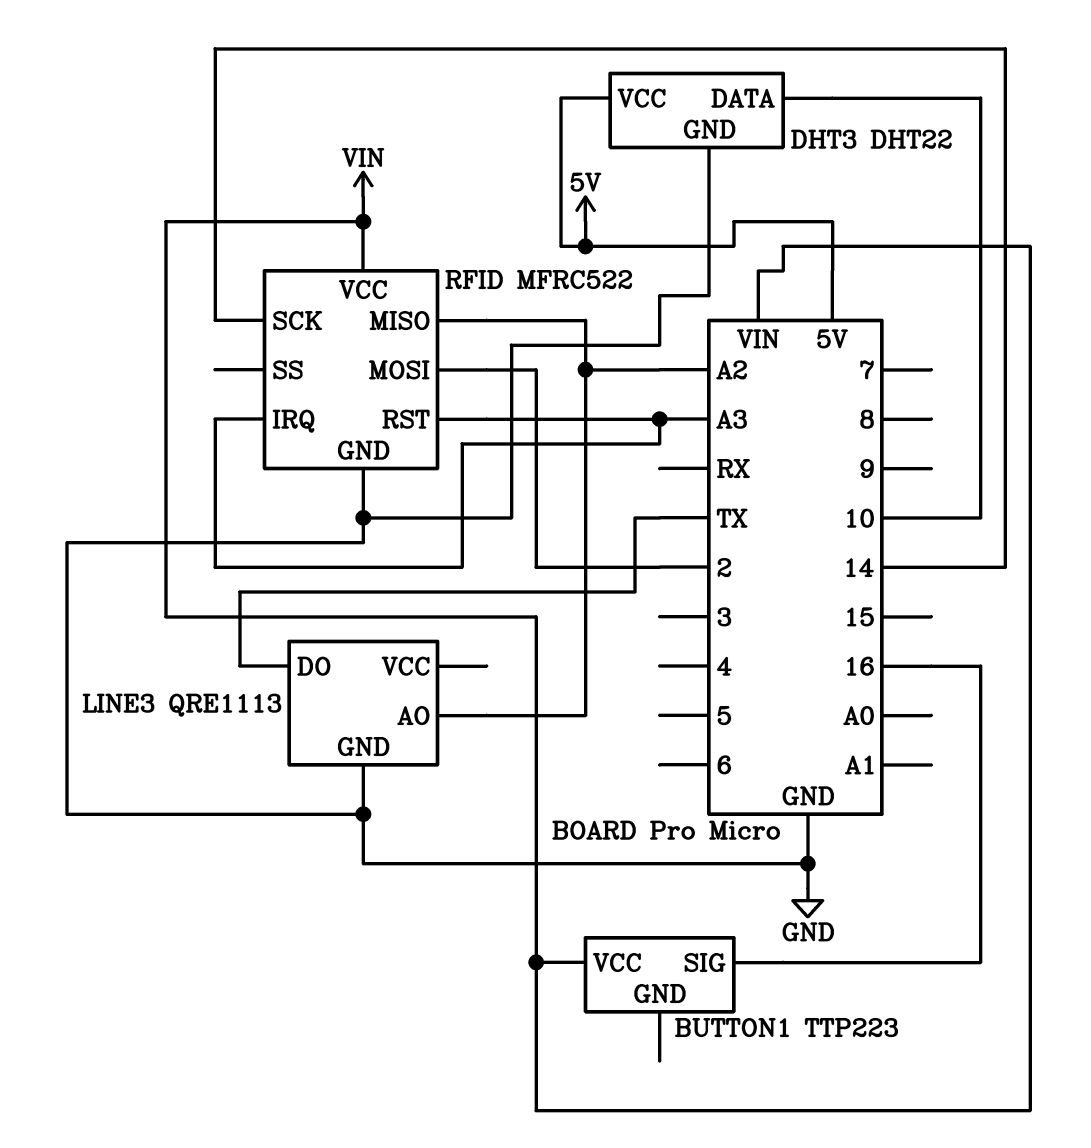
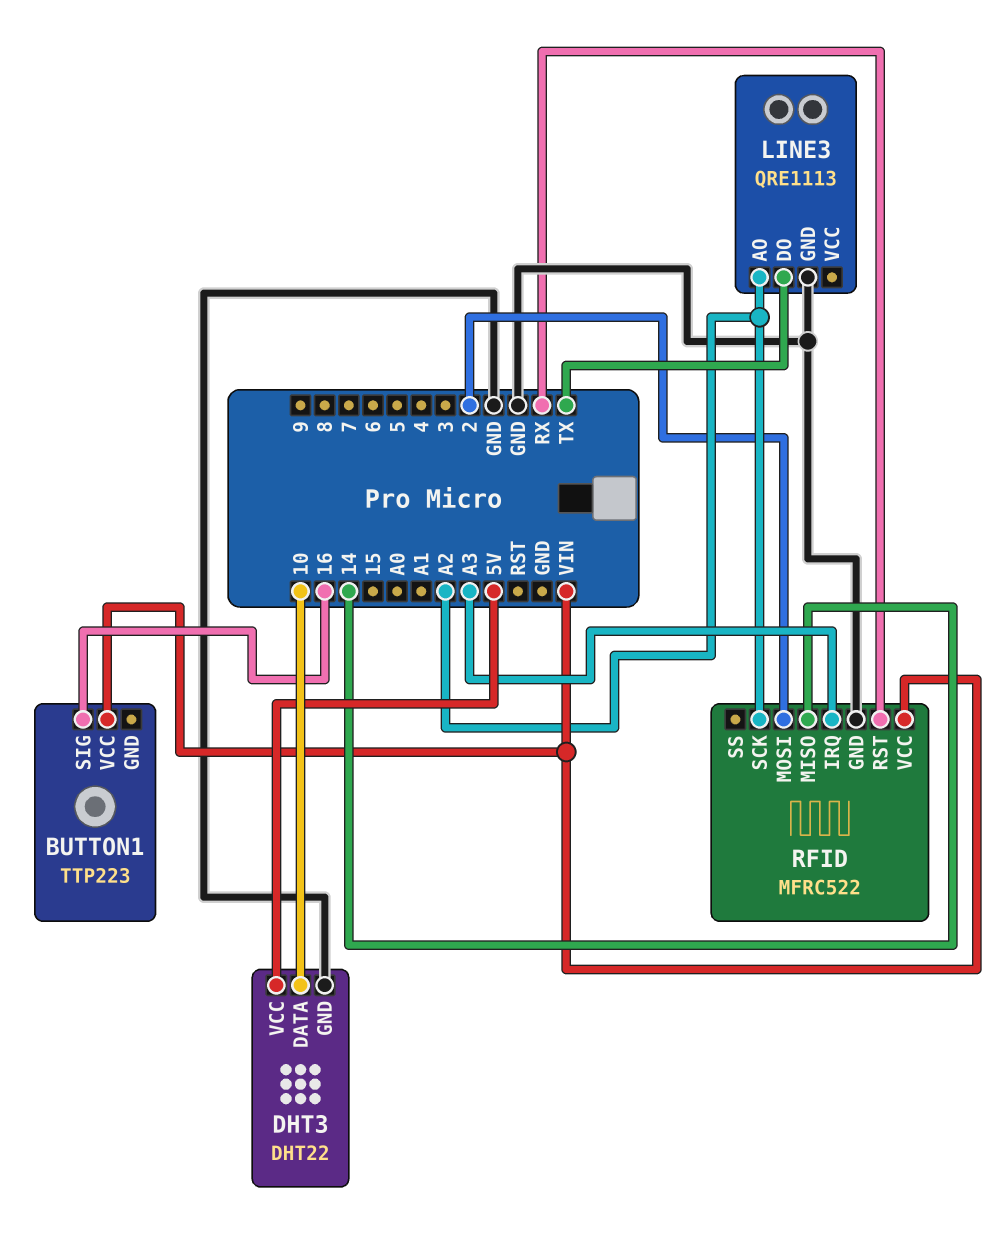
RFID pin MISO: A2 -> 14
RFID pin RST: A3 -> RX
RFID pin SCK: 14 -> A2

